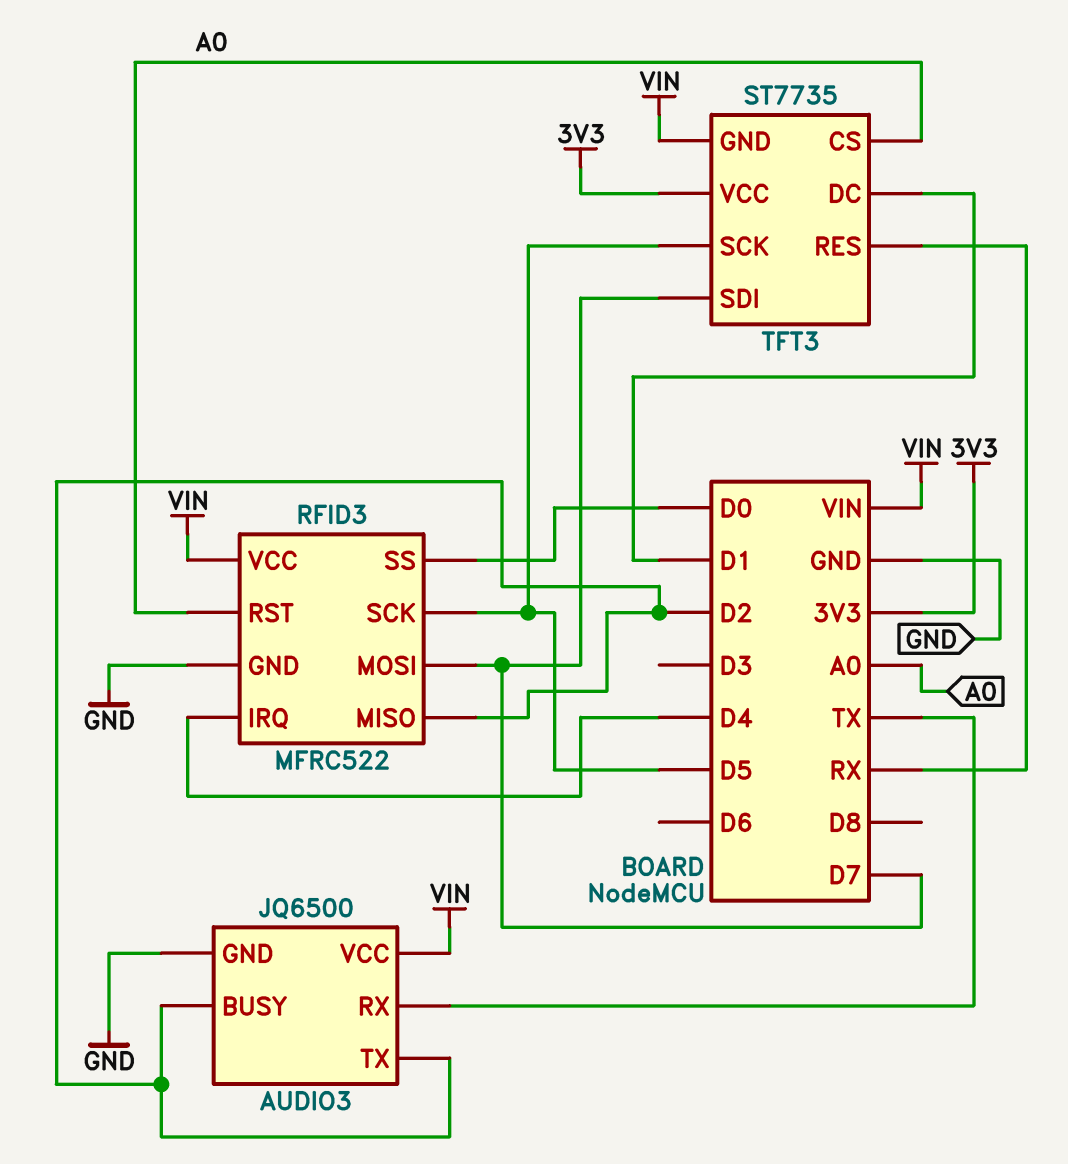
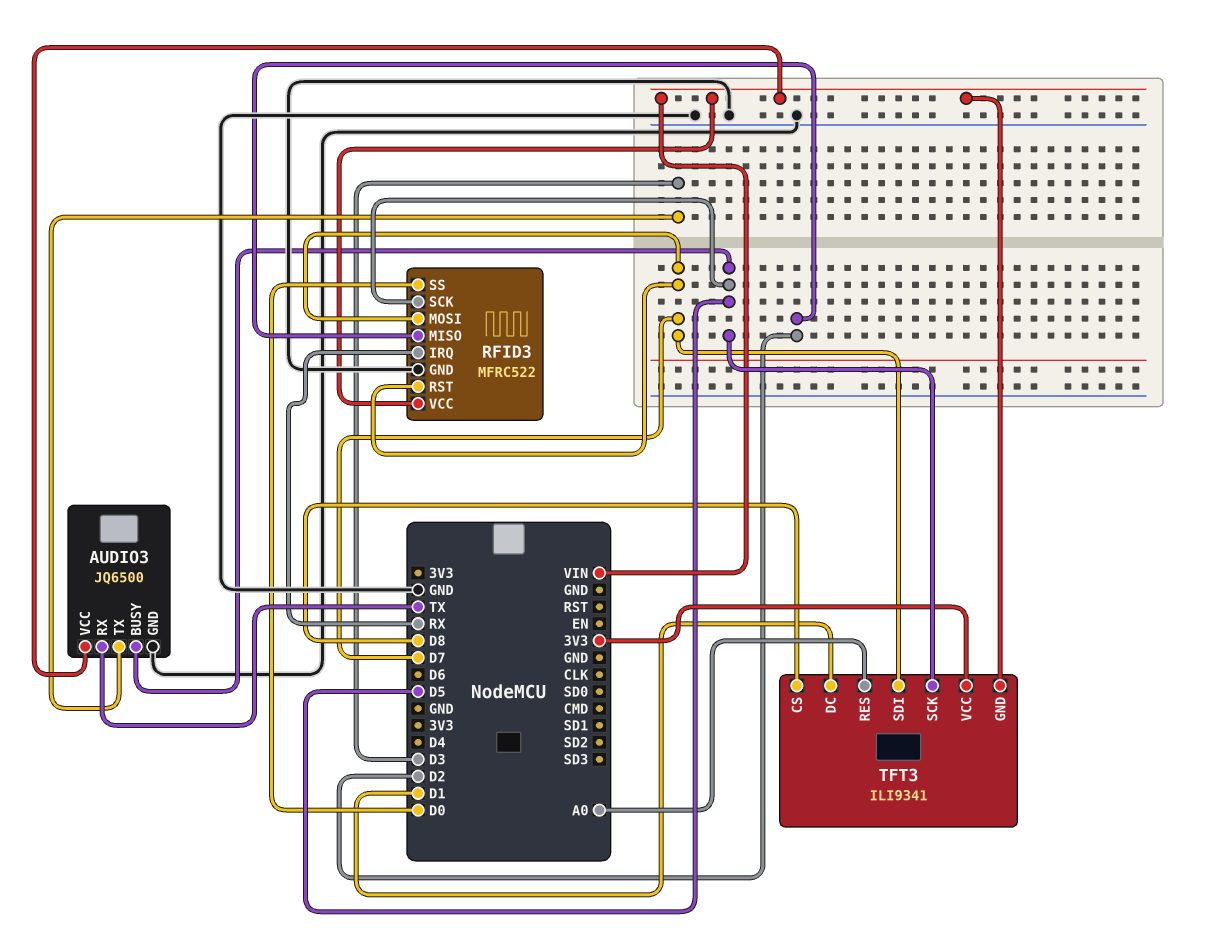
AUDIO3 pin BUSY: D2 -> D5
AUDIO3 pin TX: D2 -> D3
RFID3 pin IRQ: D4 -> RX
RFID3 pin RST: A0 -> D7
TFT3: ST7735 -> ILI9341
TFT3 pin CS: A0 -> D8
TFT3 pin RES: RX -> A0

